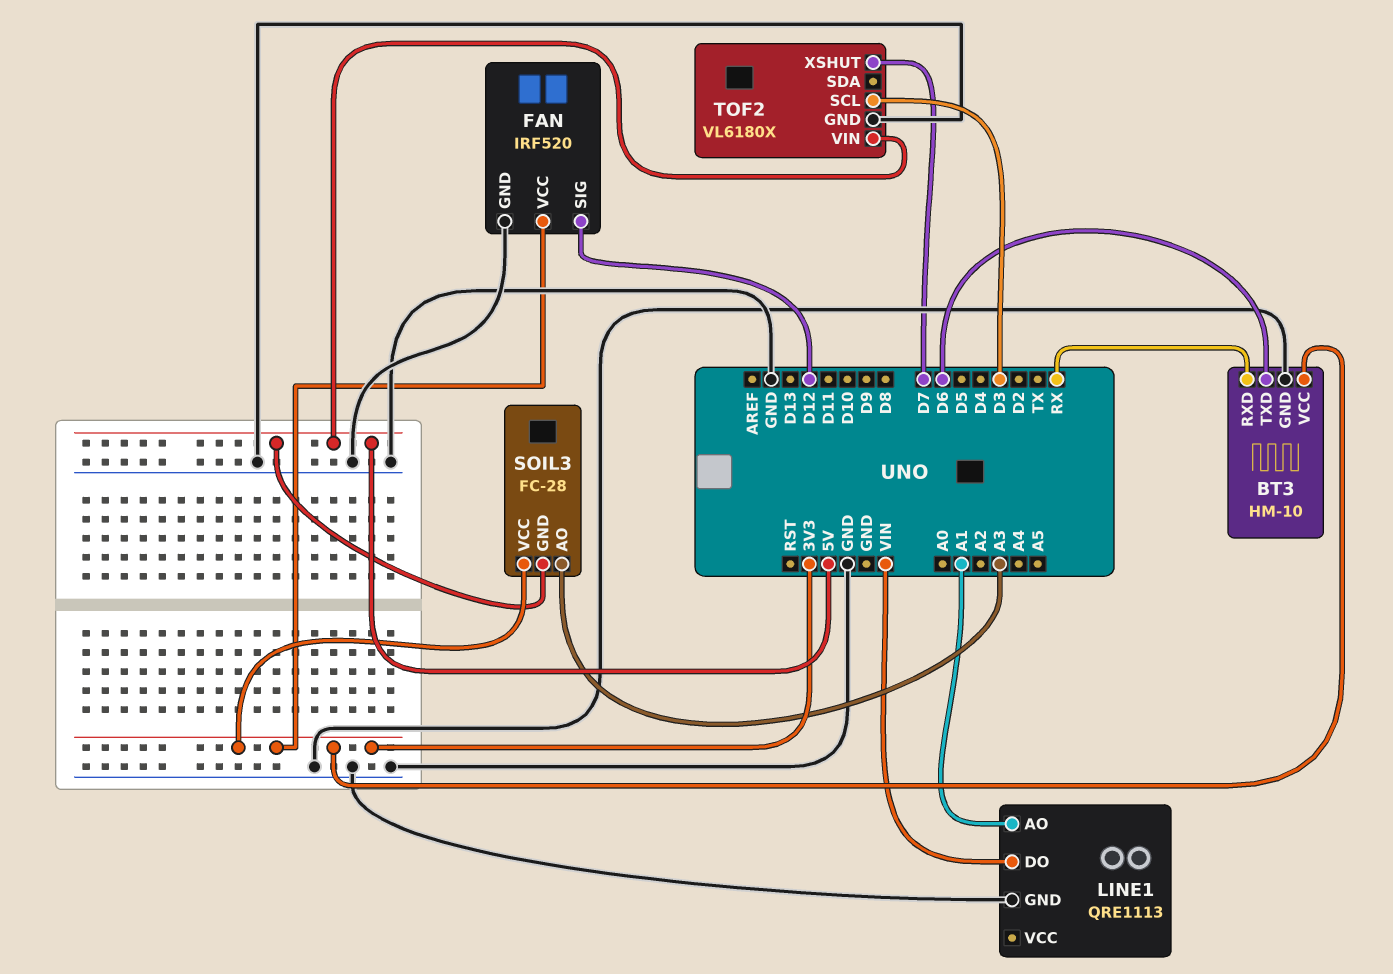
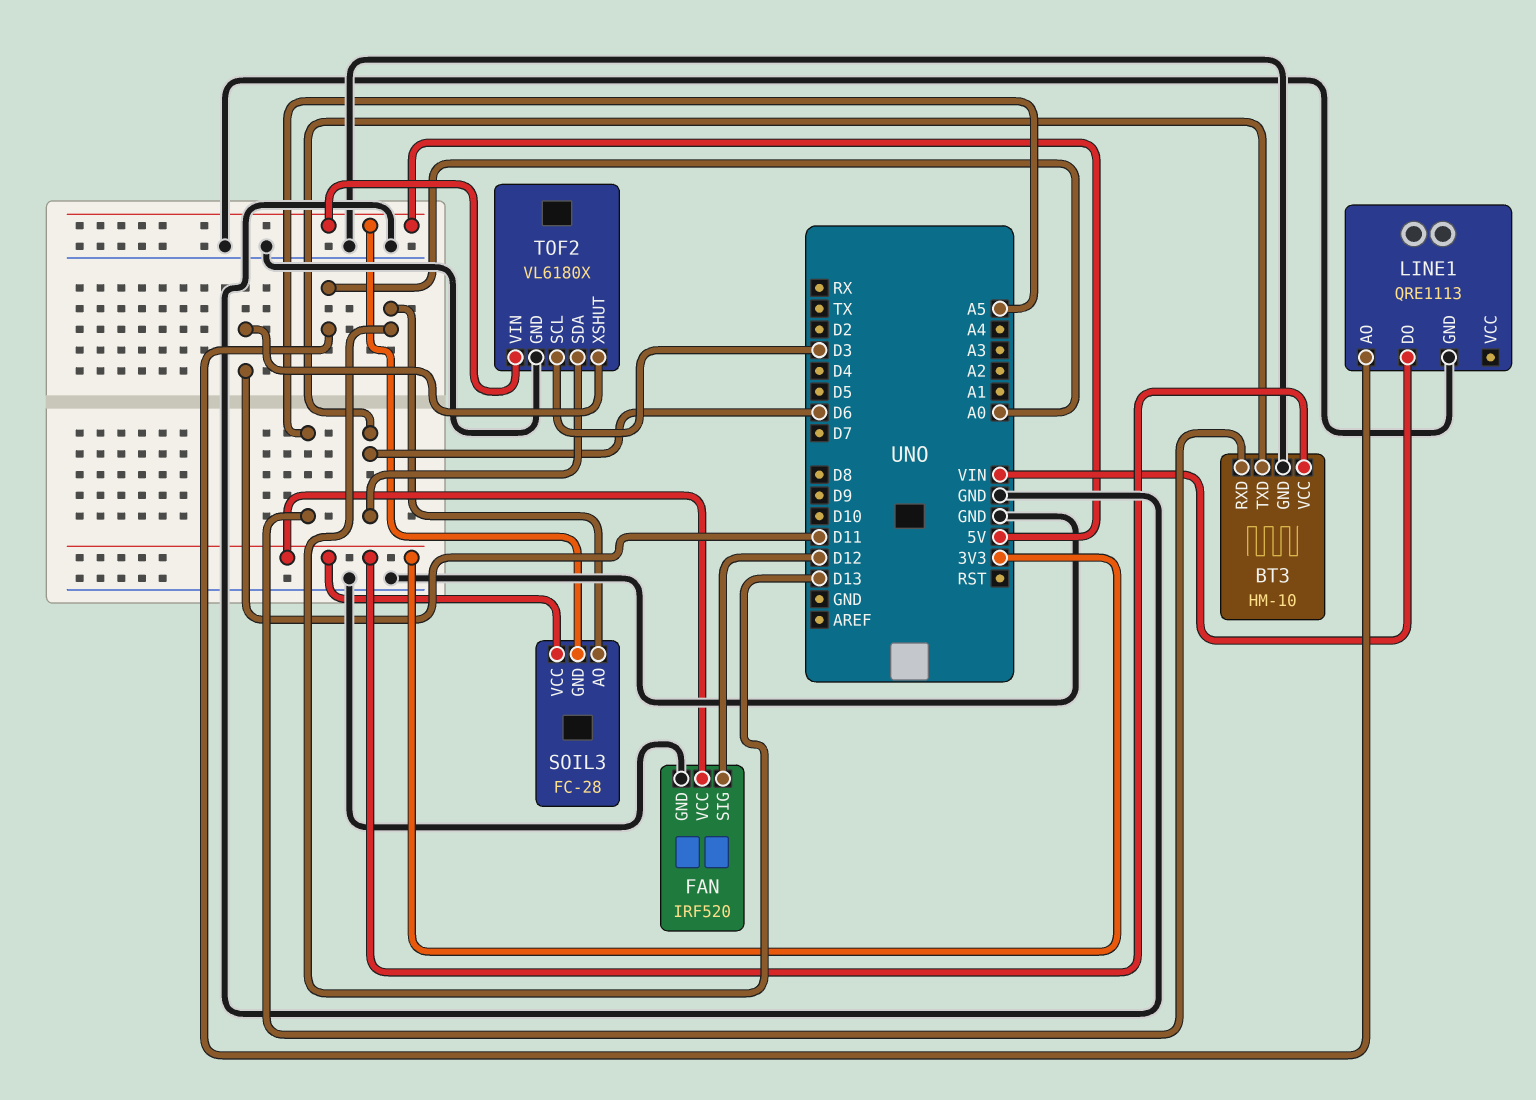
BT3 pin RXD: RX -> A5
LINE1 pin AO: A1 -> A0
SOIL3 pin AO: A3 -> D13
TOF2 pin SDA: none -> D6
TOF2 pin XSHUT: D7 -> D11

